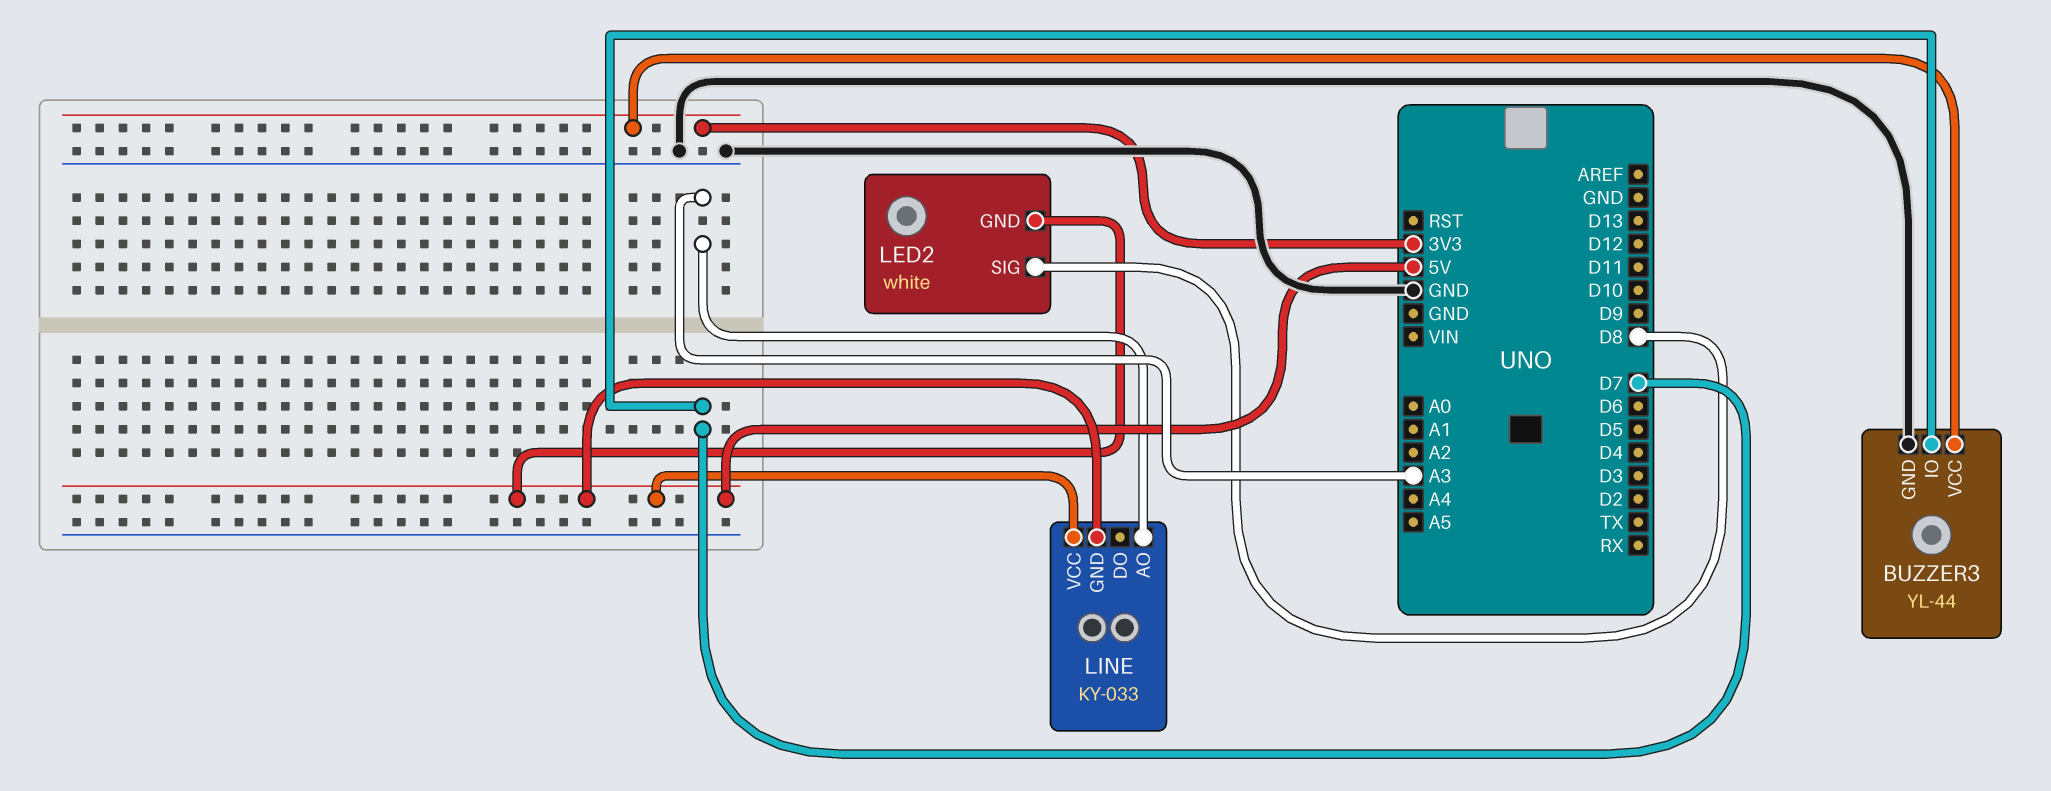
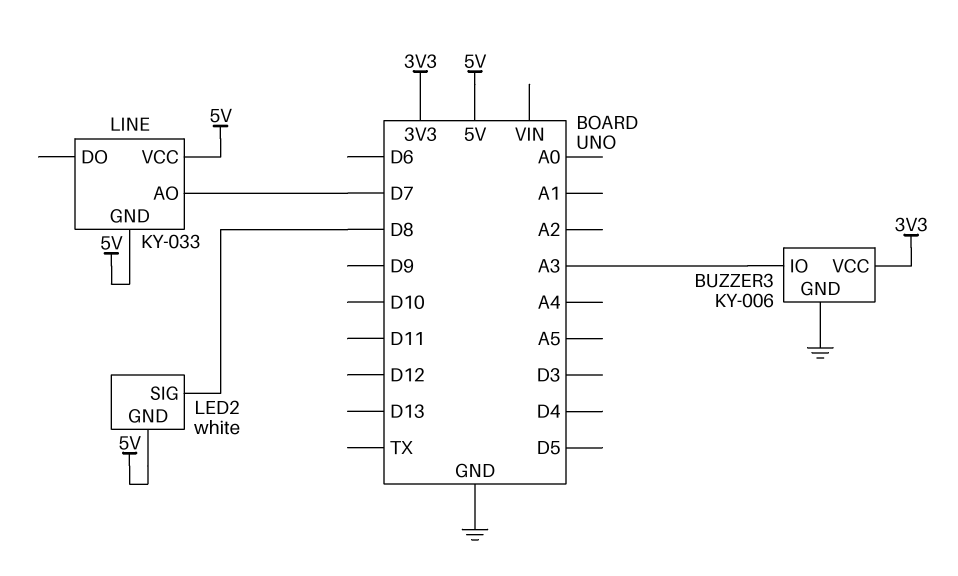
BUZZER3: YL-44 -> KY-006
BUZZER3 pin IO: D7 -> A3
LINE pin AO: A3 -> D7

